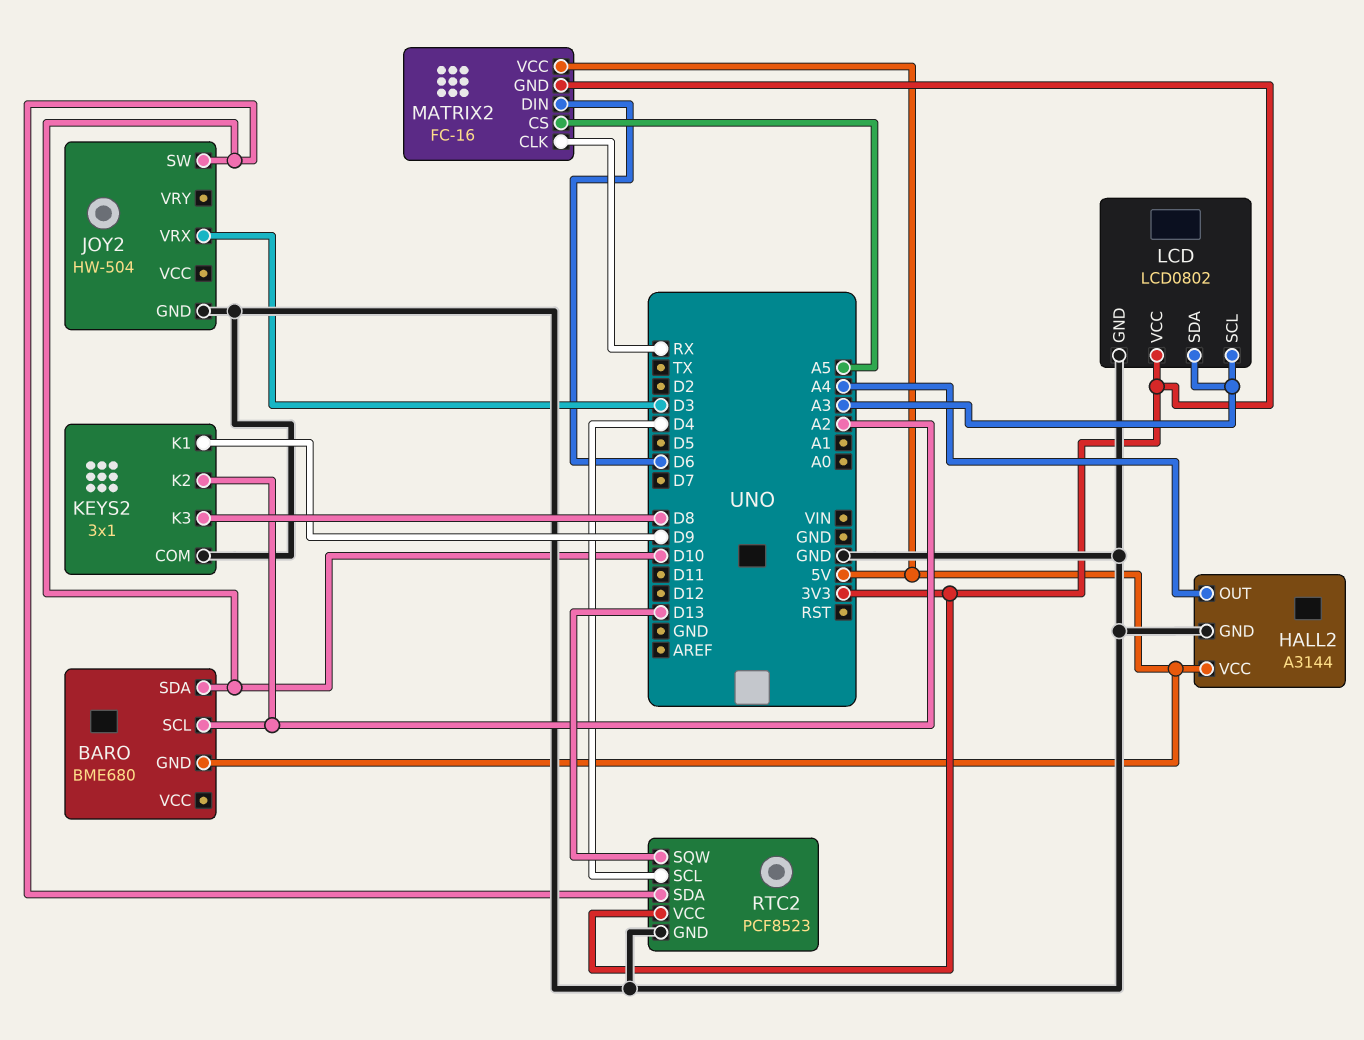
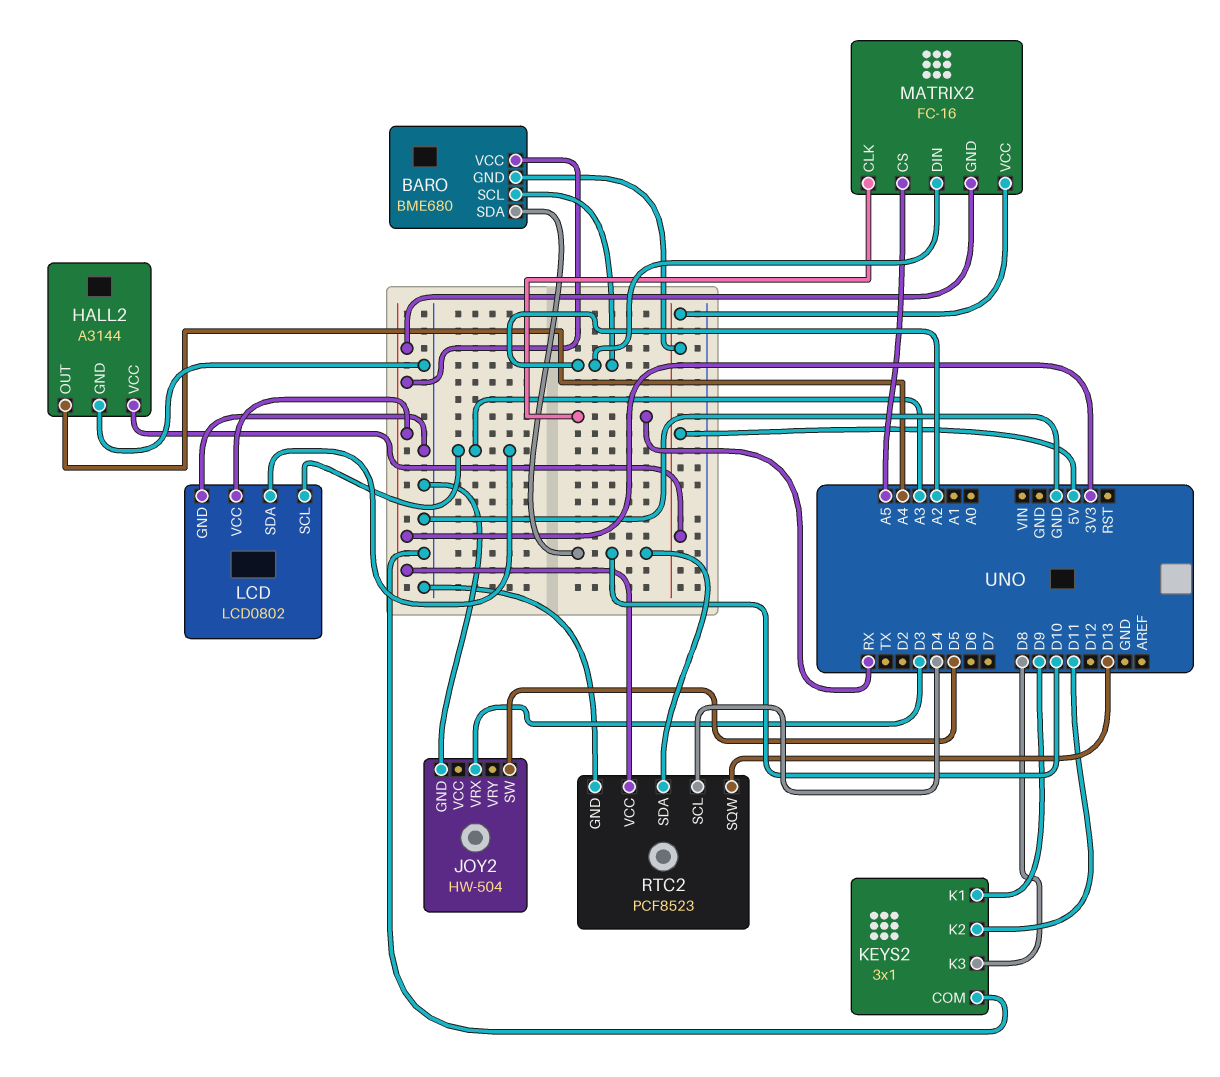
BARO pin VCC: none -> 3V3
JOY2 pin SW: D10 -> D5
KEYS2 pin K2: A2 -> D11
MATRIX2 pin DIN: D6 -> A2

